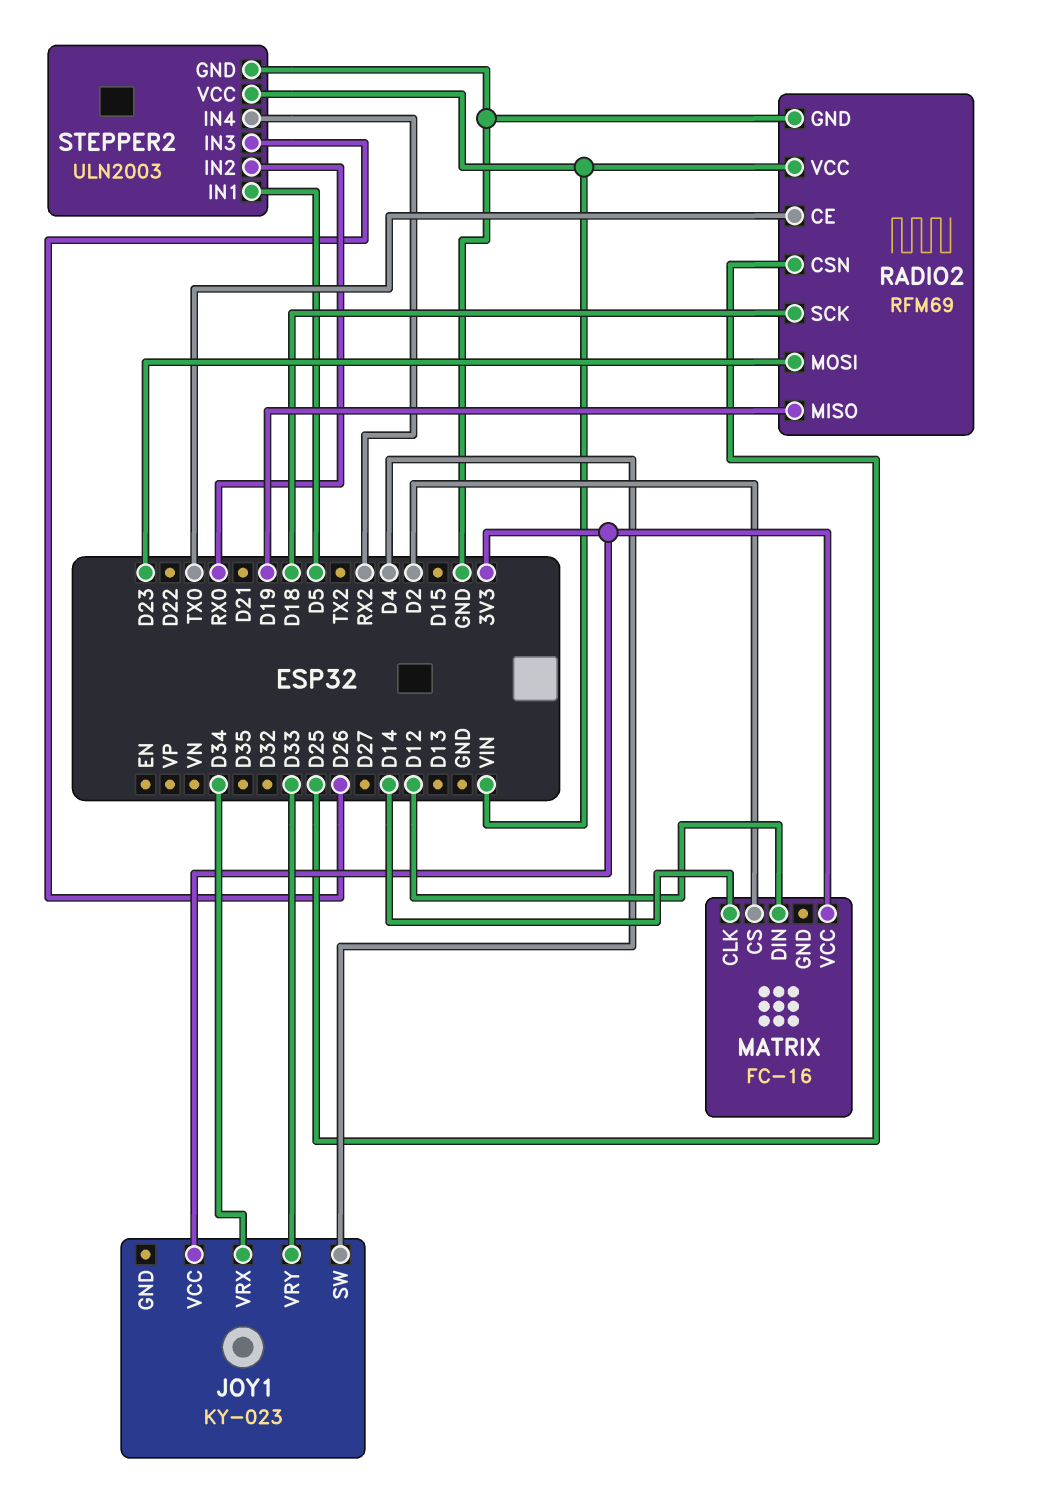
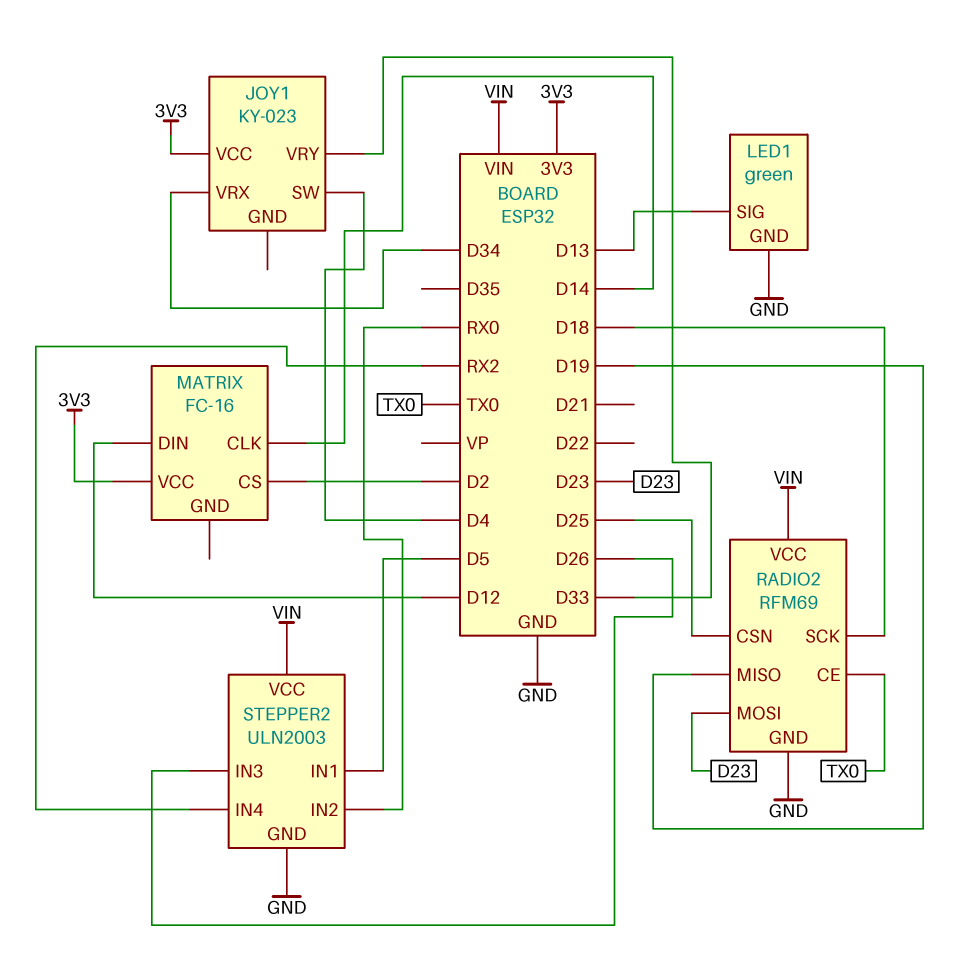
LED1: none -> green
LED1 pin GND: none -> GND
LED1 pin SIG: none -> D13

